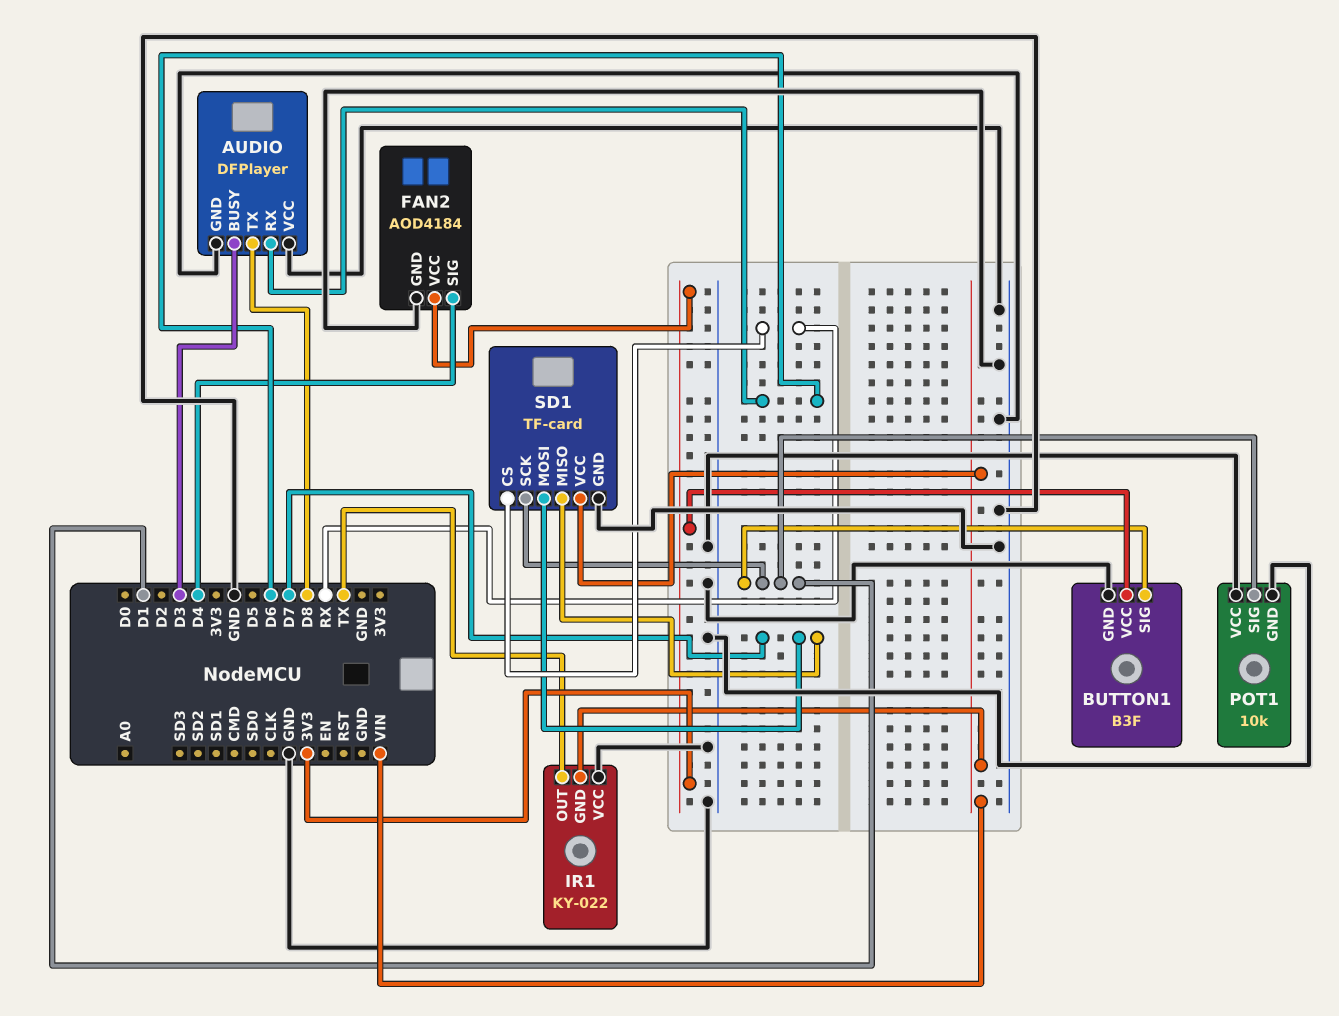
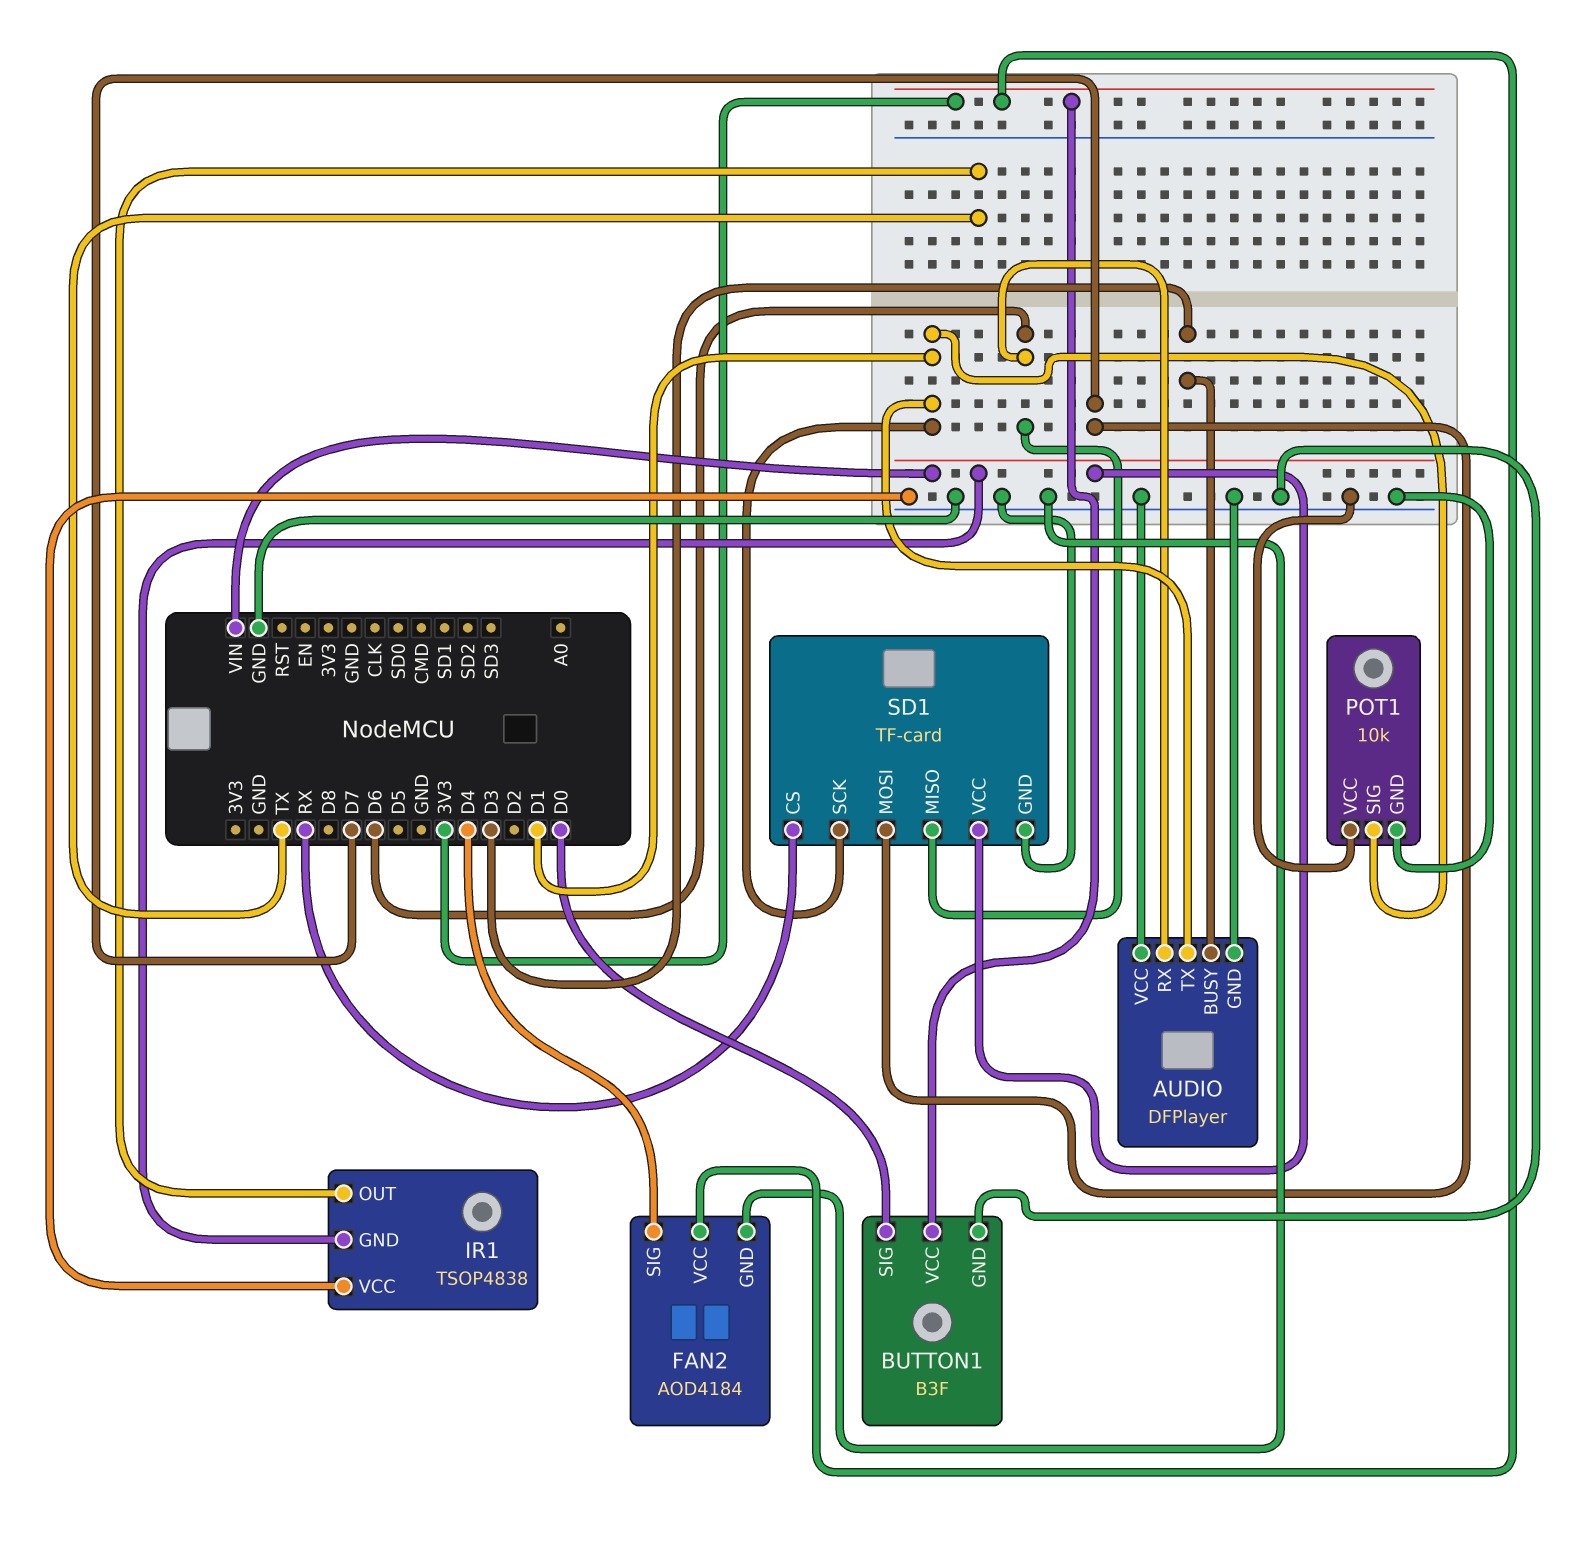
AUDIO pin TX: D8 -> D1
BUTTON1 pin SIG: D1 -> D0
IR1: KY-022 -> TSOP4838
SD1 pin MISO: D7 -> D6

